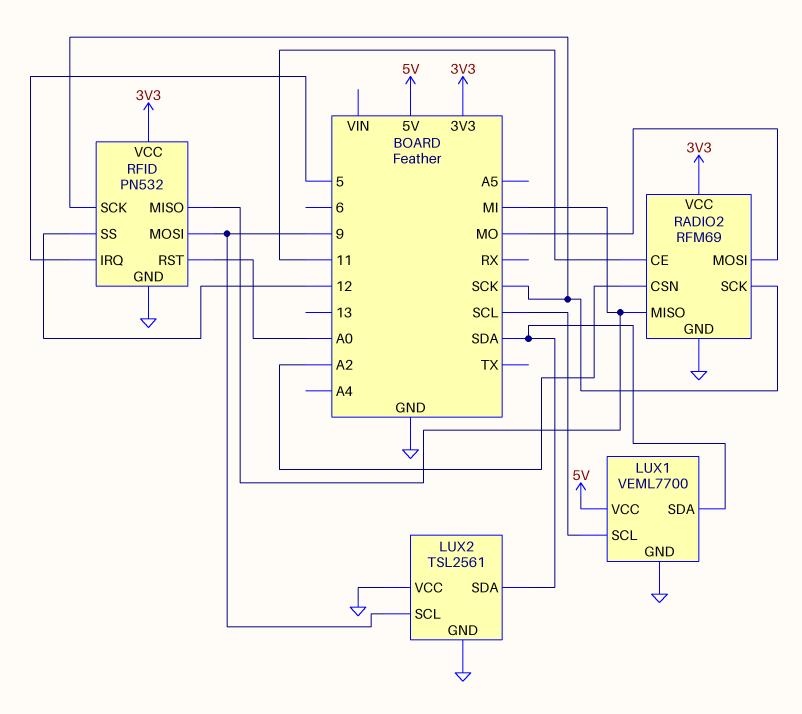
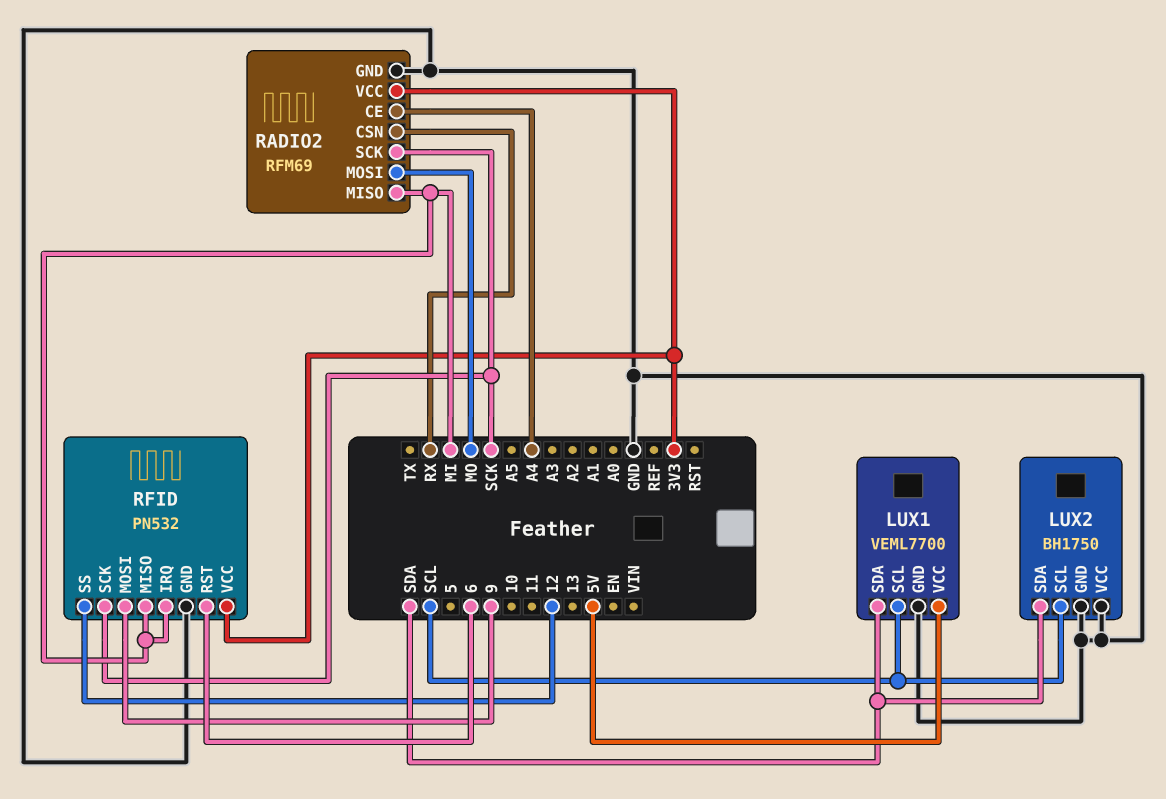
LUX2: TSL2561 -> BH1750
LUX2 pin SCL: 9 -> SCL
RADIO2 pin CE: 11 -> A4
RADIO2 pin CSN: A2 -> RX
RFID pin IRQ: 5 -> MI
RFID pin RST: A0 -> 6

